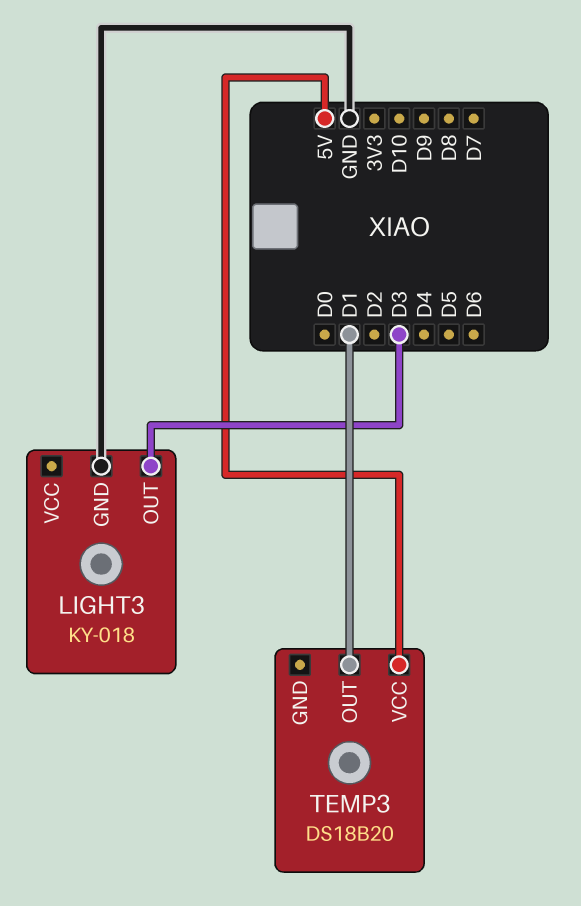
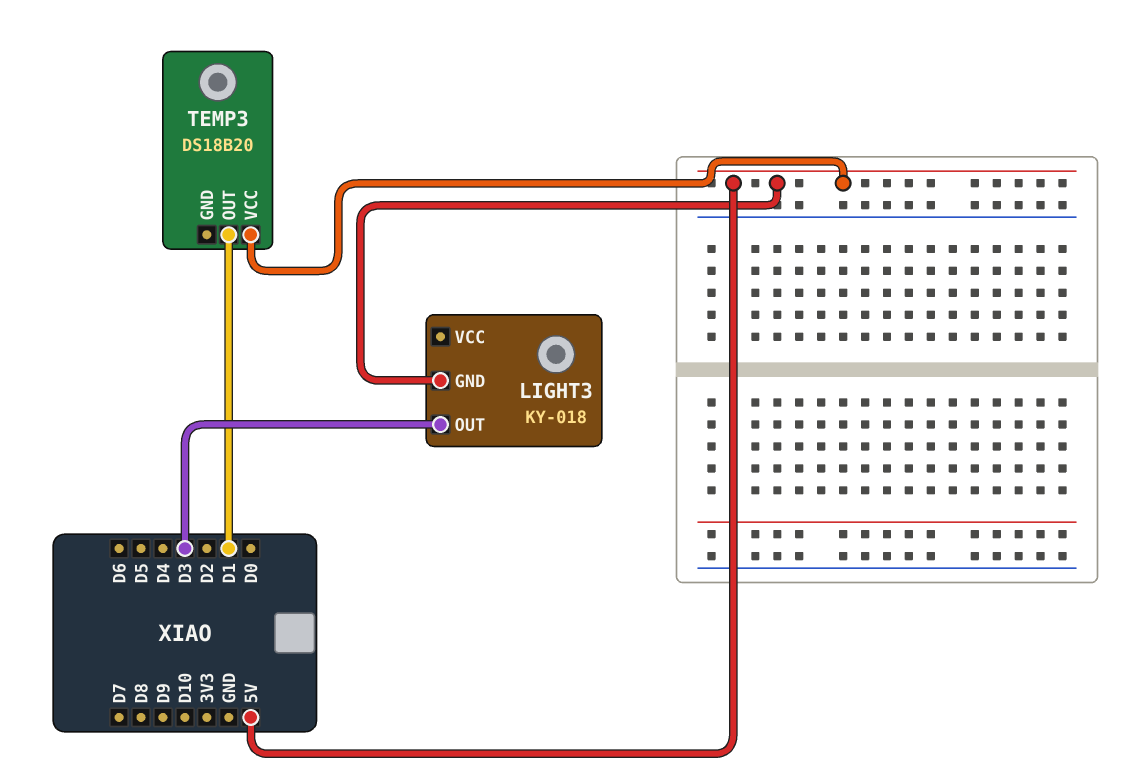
LIGHT3 pin GND: GND -> 5V

